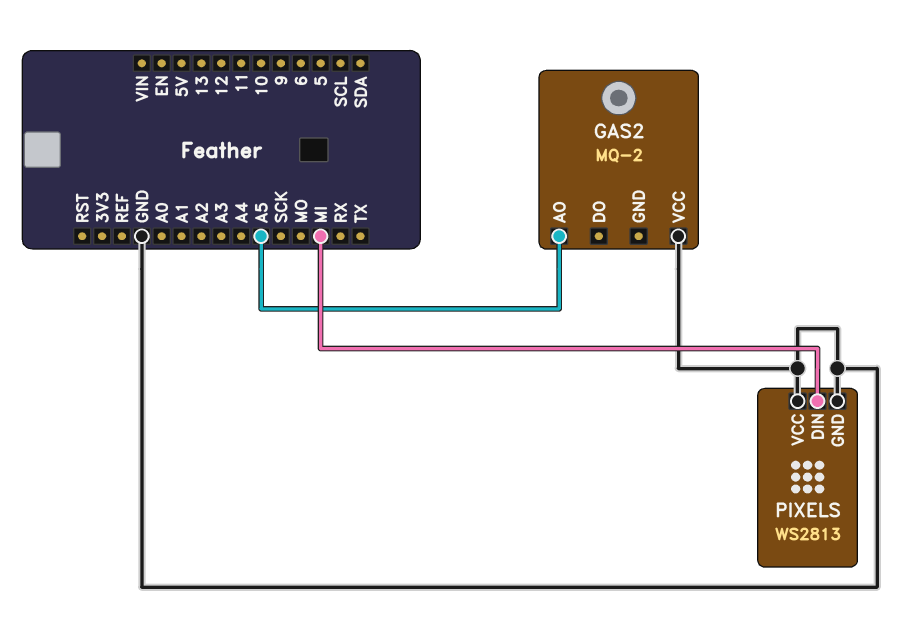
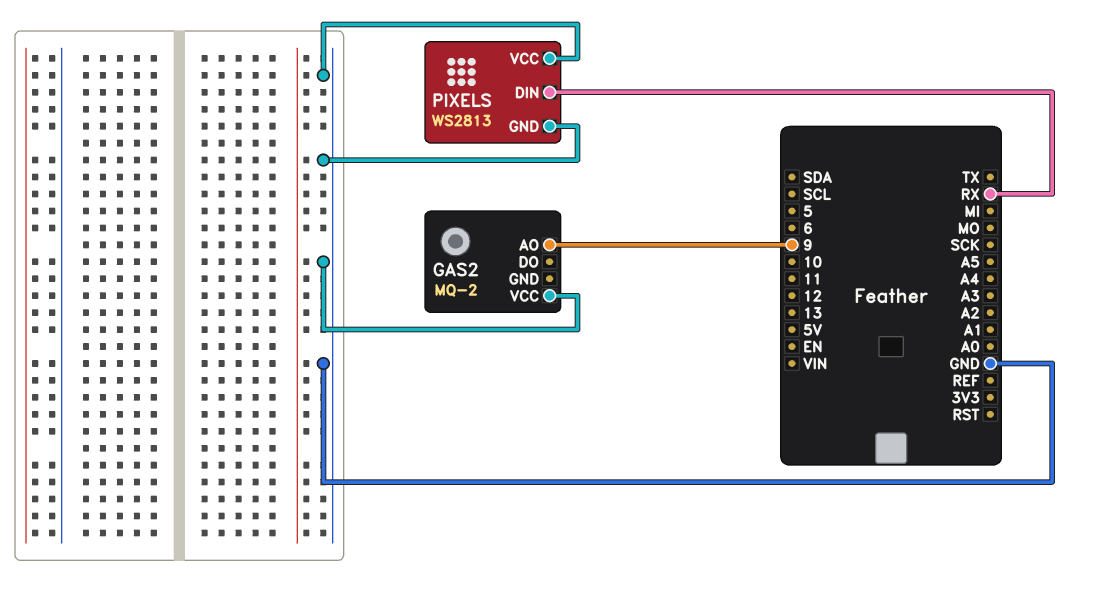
GAS2 pin AO: A5 -> 9
PIXELS pin DIN: MI -> RX

